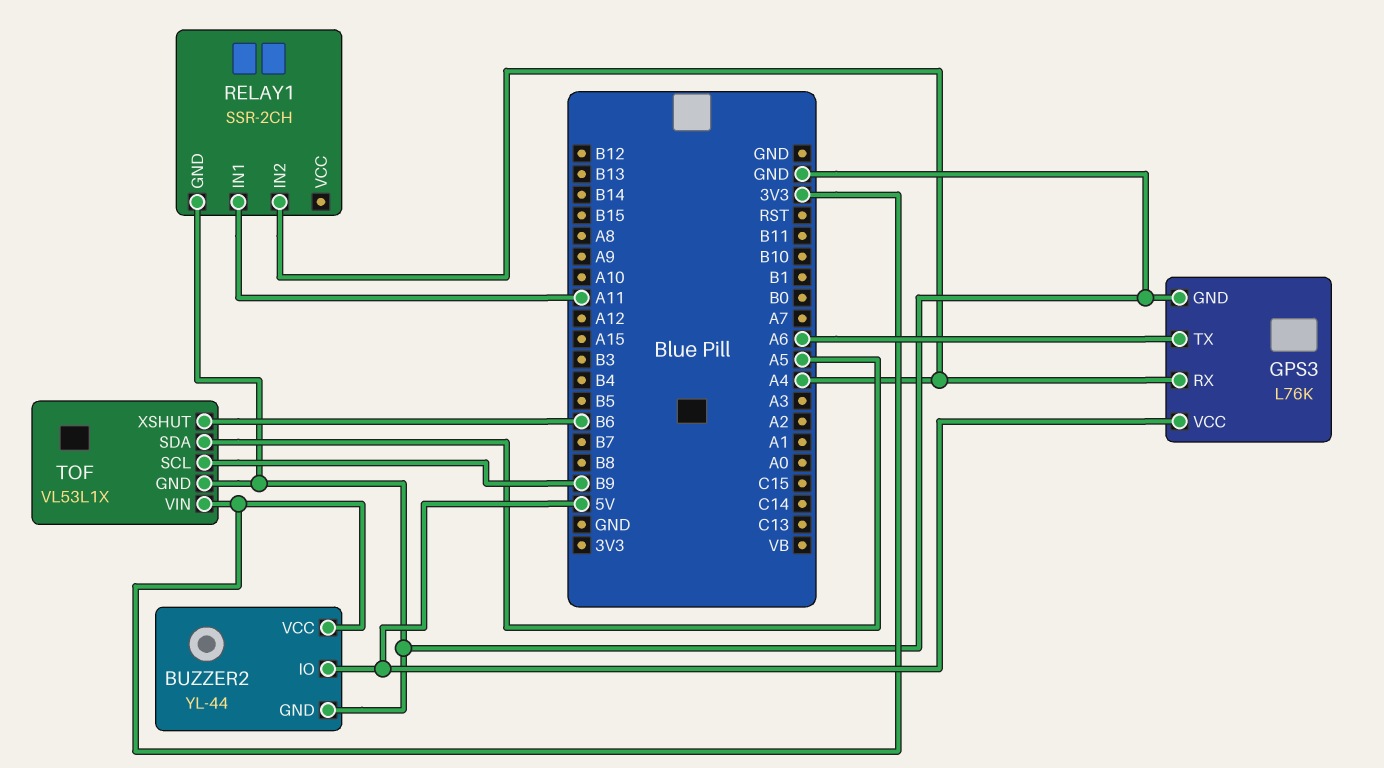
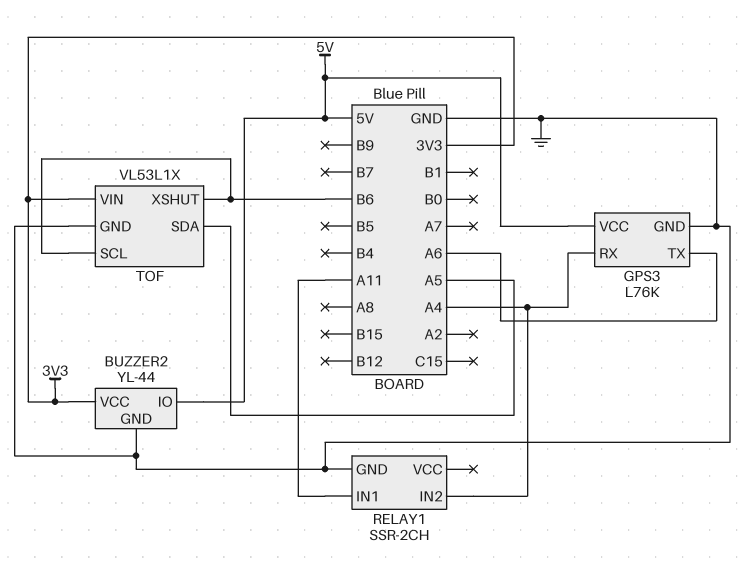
TOF pin SCL: B9 -> B6

